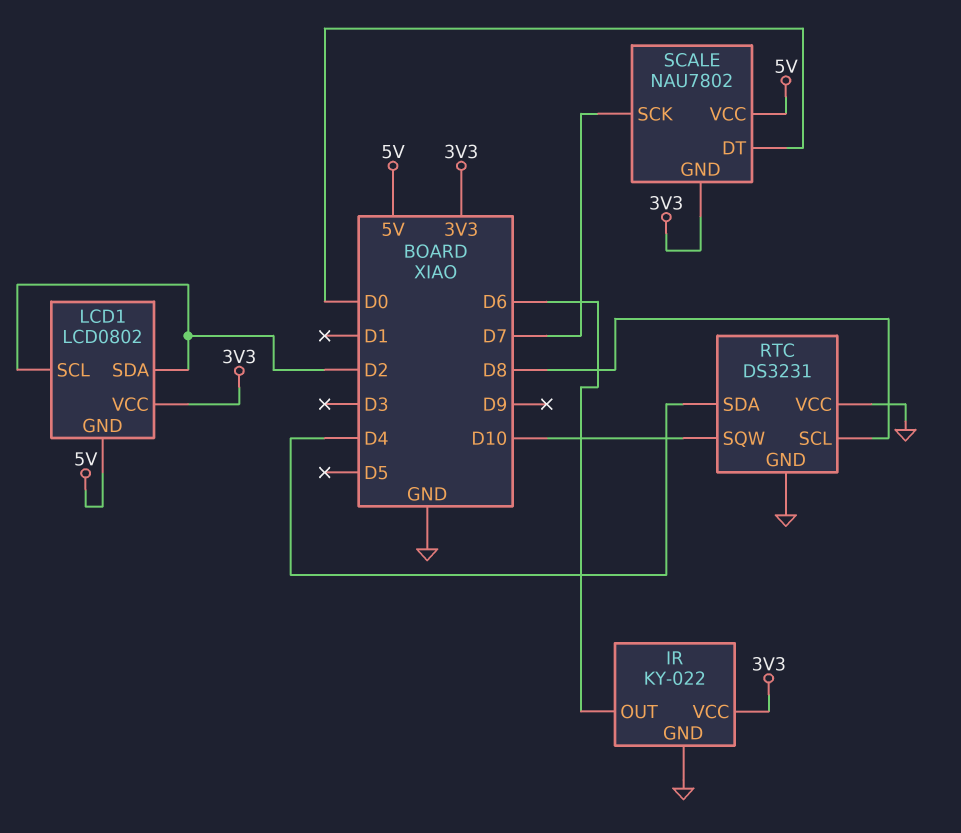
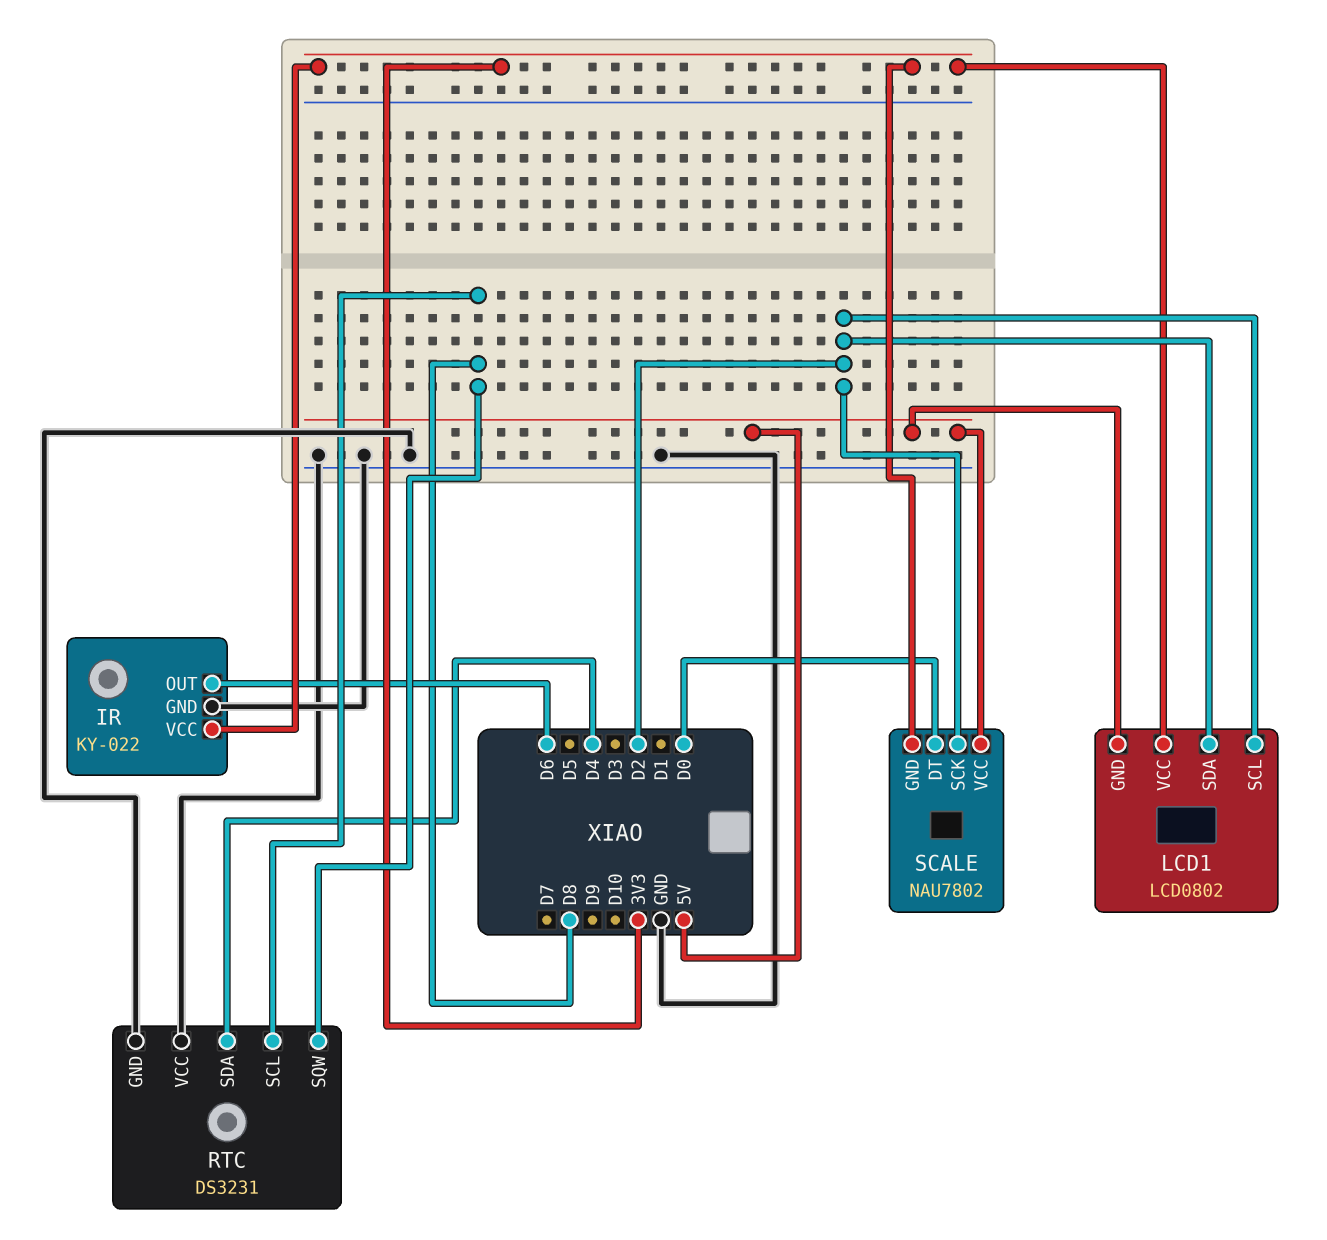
RTC pin SQW: D10 -> D8
SCALE pin SCK: D7 -> D2

